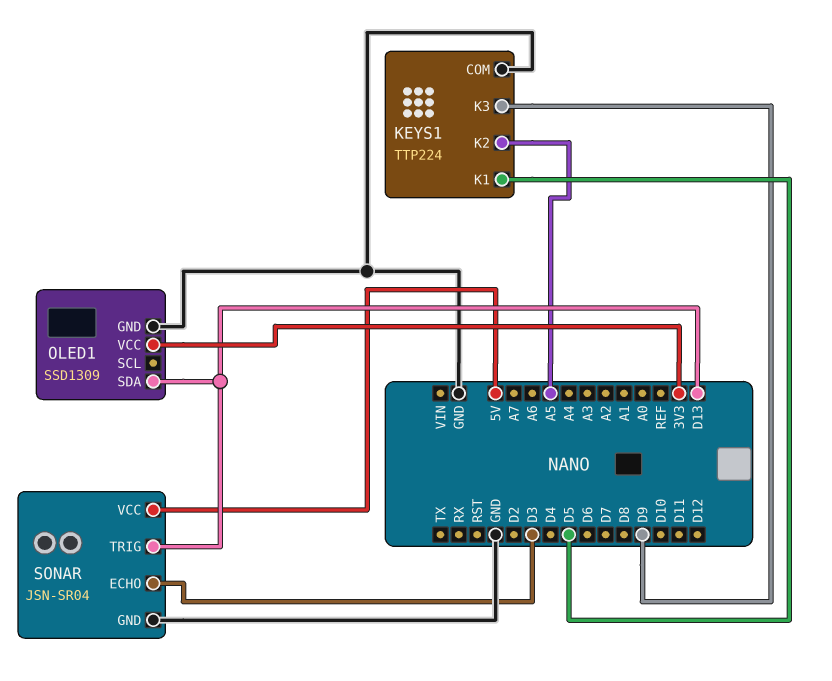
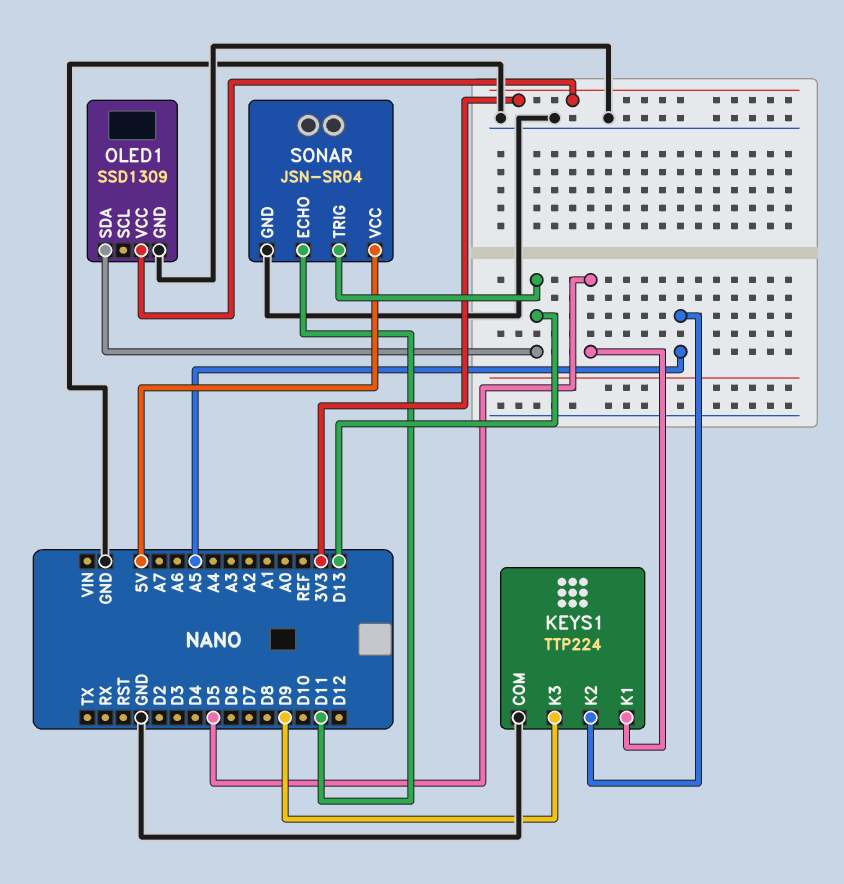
SONAR pin ECHO: D3 -> D11

